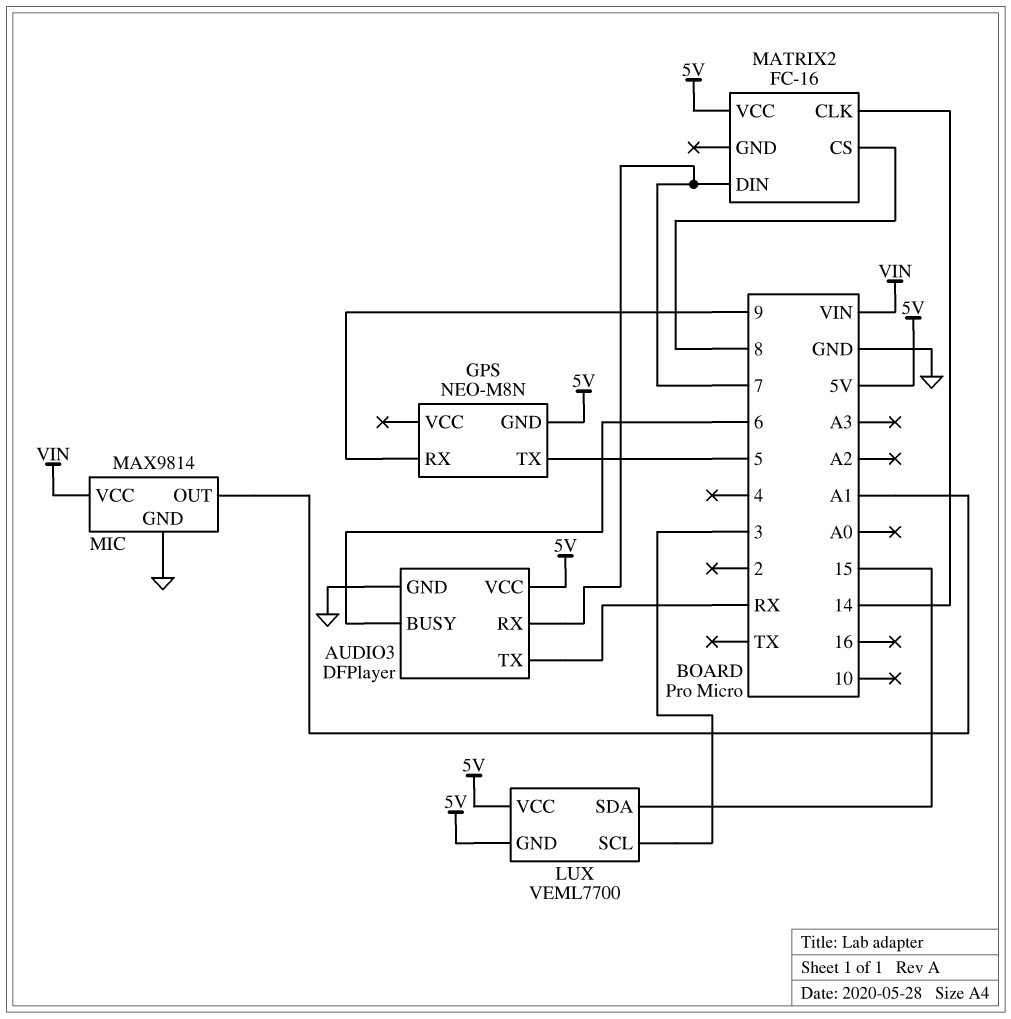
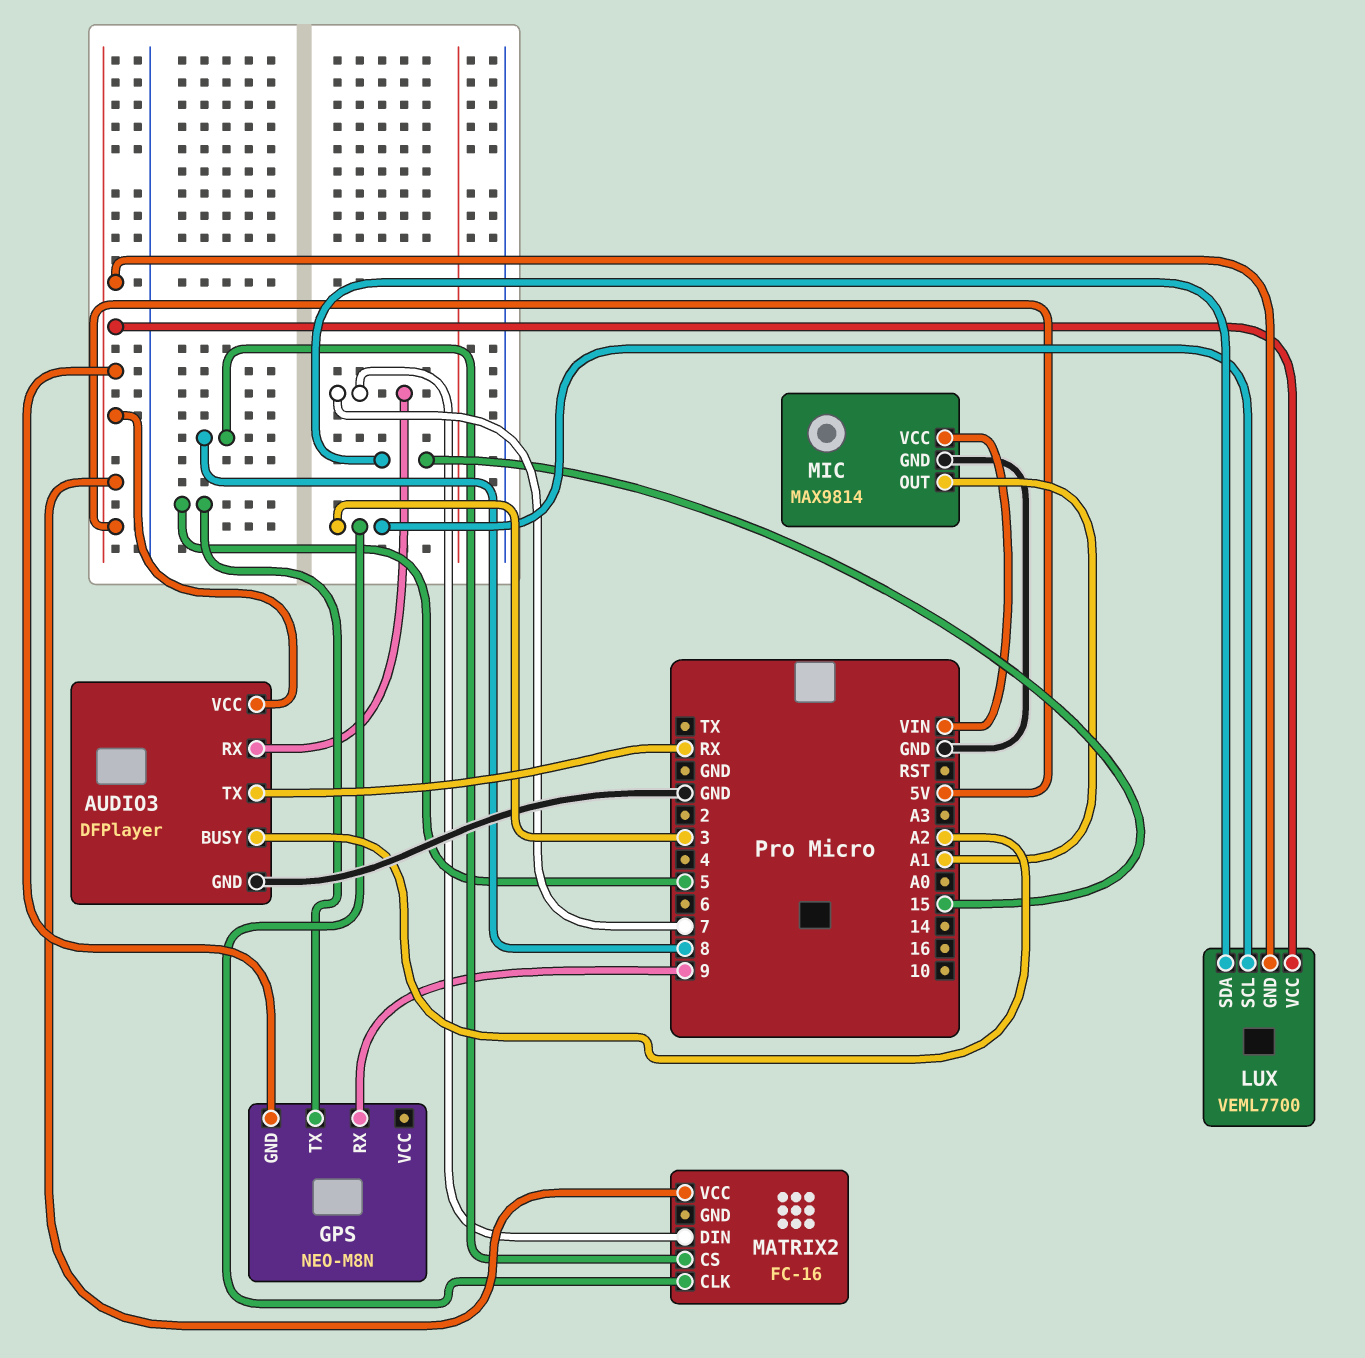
AUDIO3 pin BUSY: 6 -> A2
MATRIX2 pin CLK: 14 -> 3

